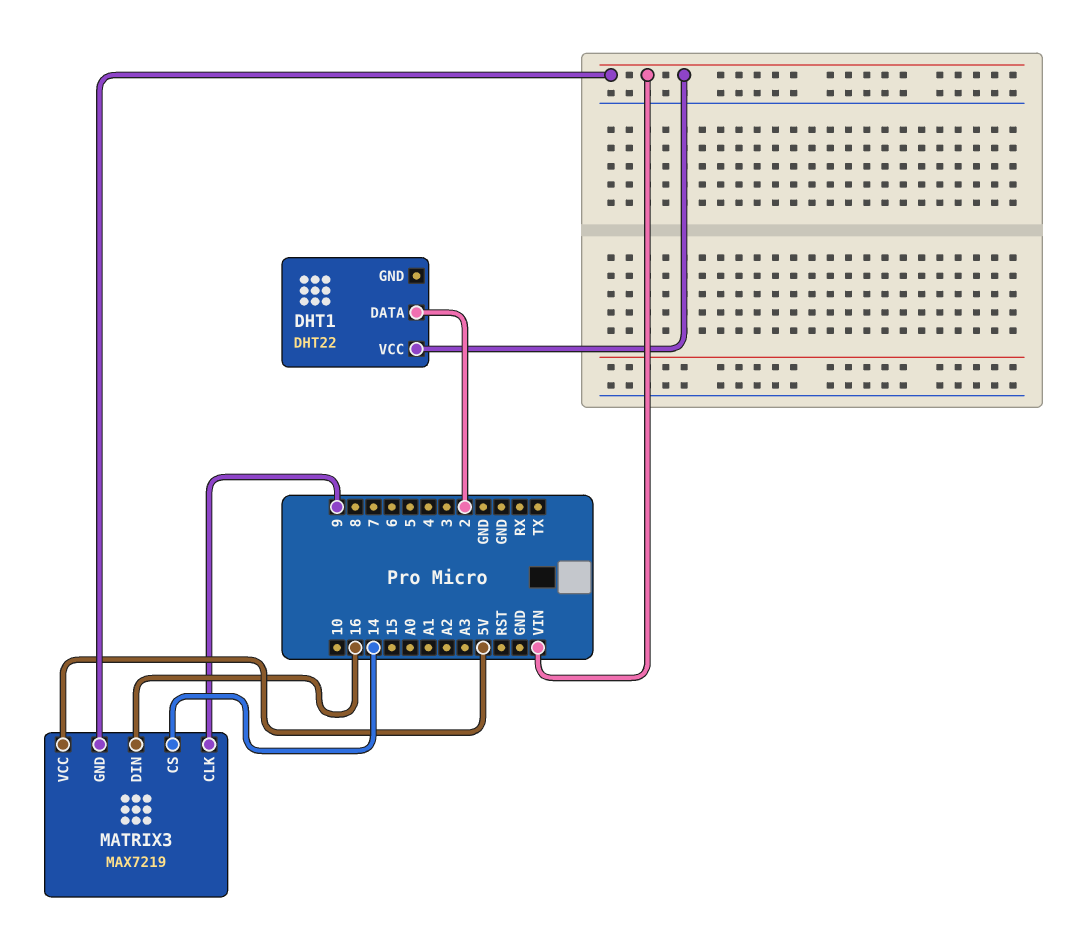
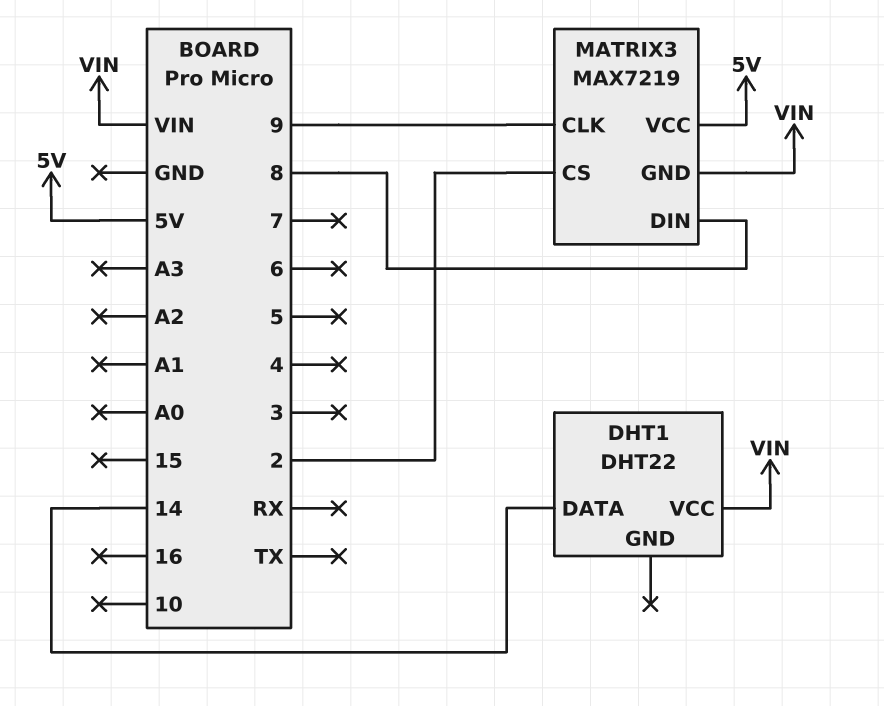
DHT1 pin DATA: 2 -> 14
MATRIX3 pin CS: 14 -> 2
MATRIX3 pin DIN: 16 -> 8

